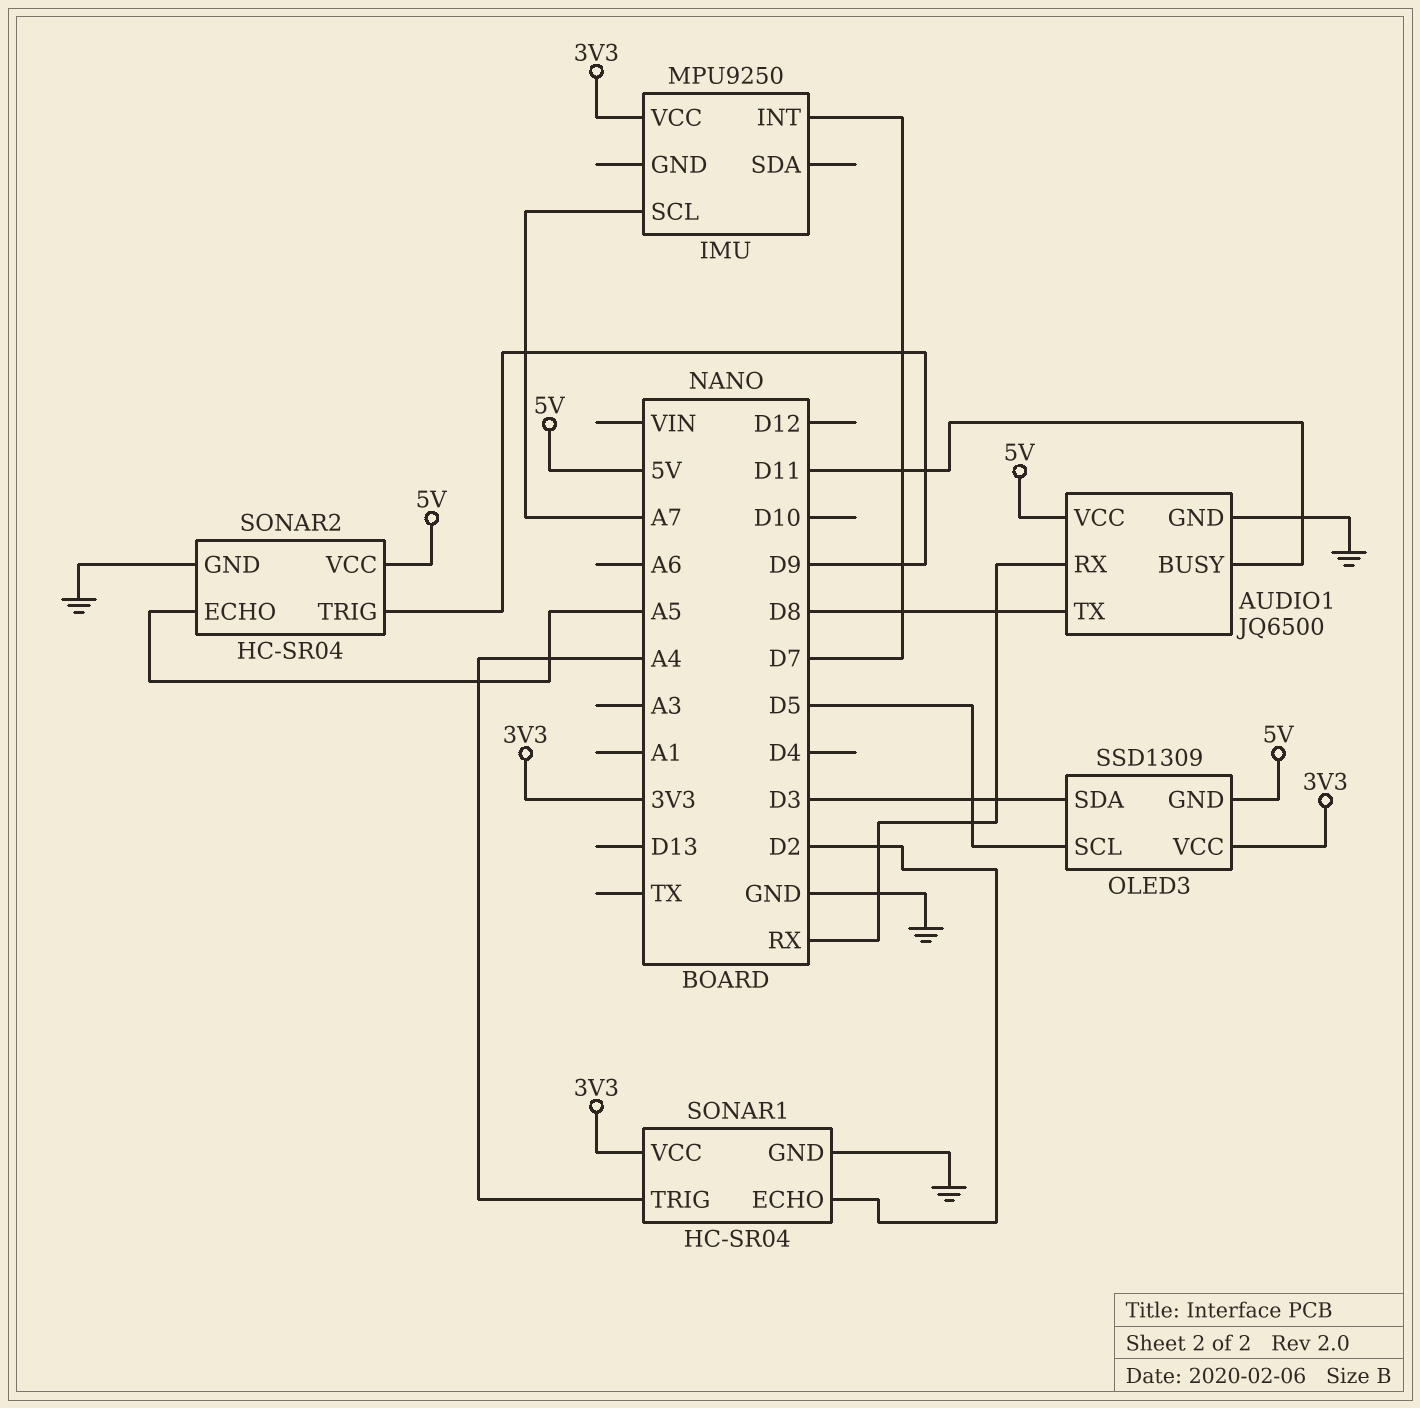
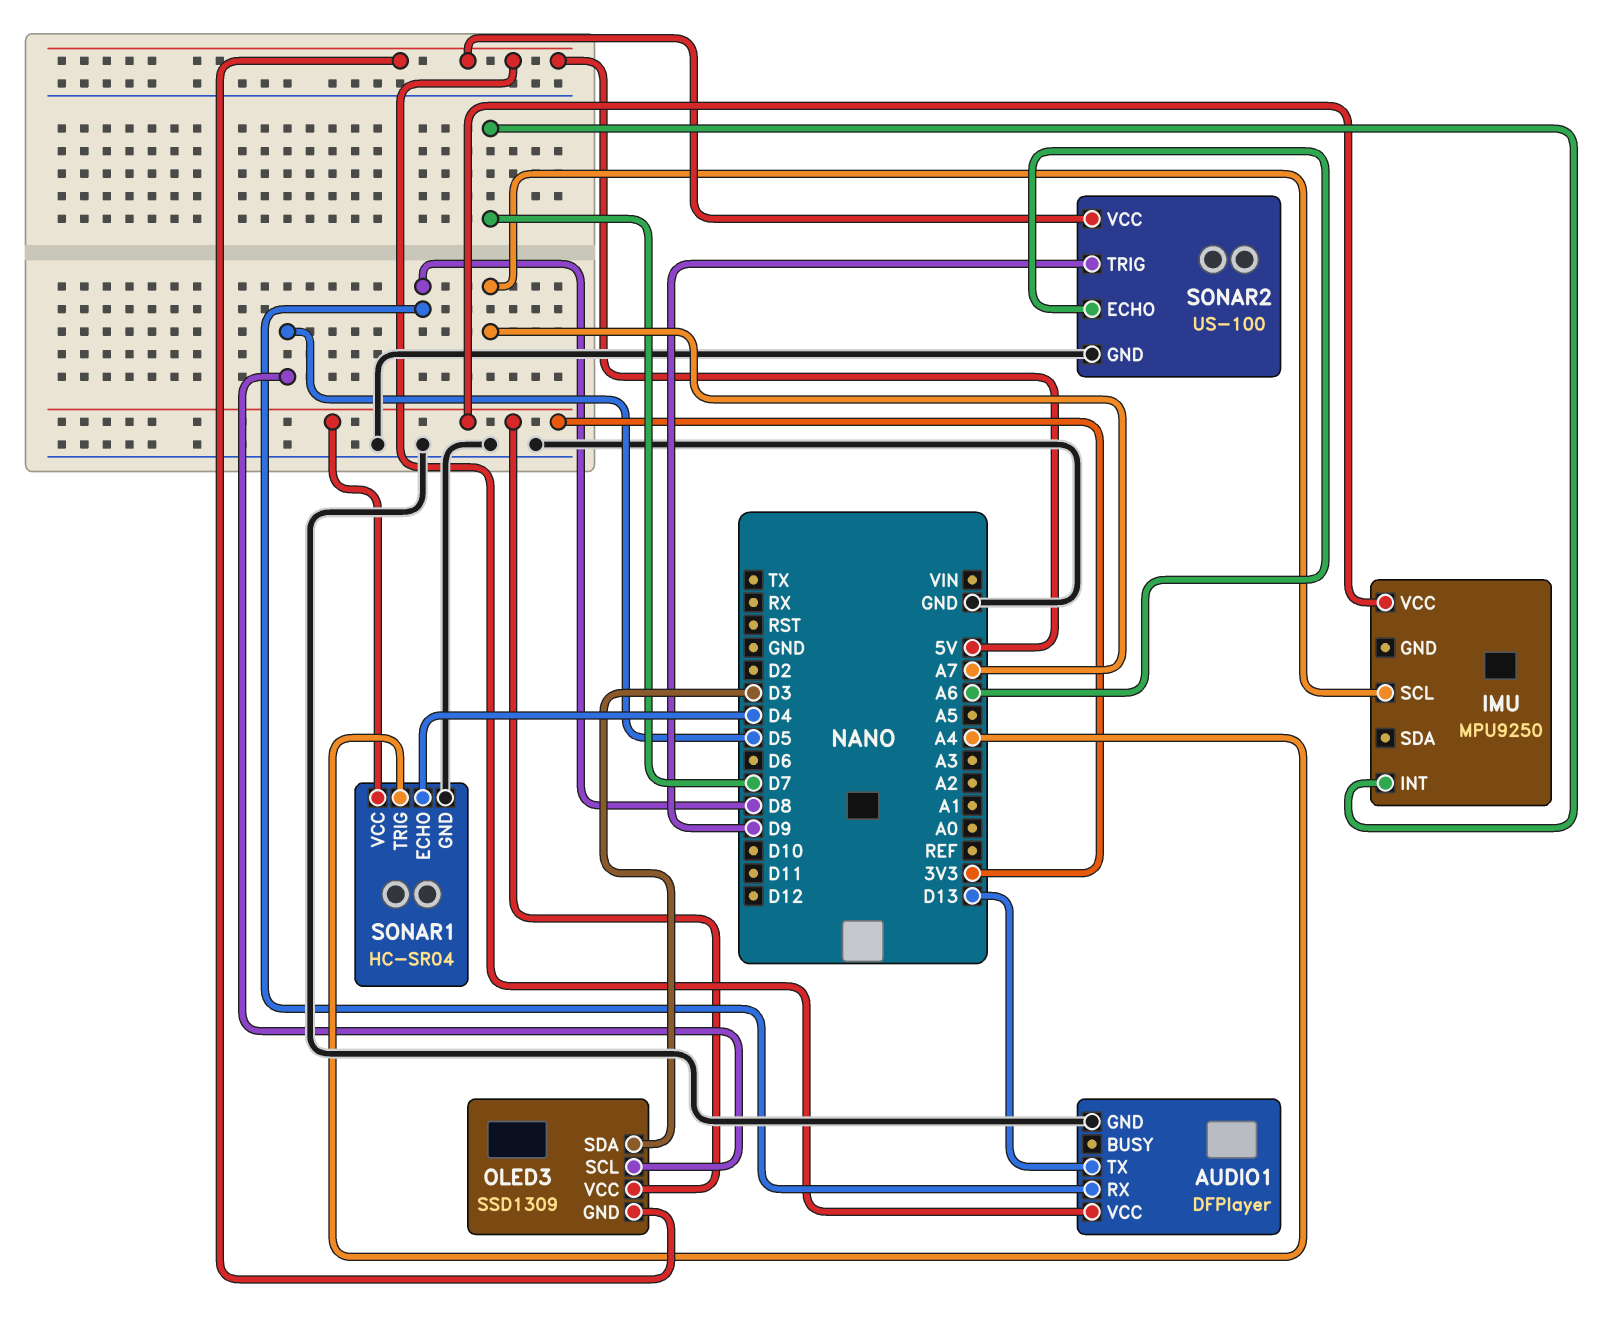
AUDIO1: JQ6500 -> DFPlayer
AUDIO1 pin BUSY: D11 -> none
AUDIO1 pin RX: RX -> D8
AUDIO1 pin TX: D8 -> D13
SONAR1 pin ECHO: D2 -> D4
SONAR2: HC-SR04 -> US-100
SONAR2 pin ECHO: A5 -> A6

